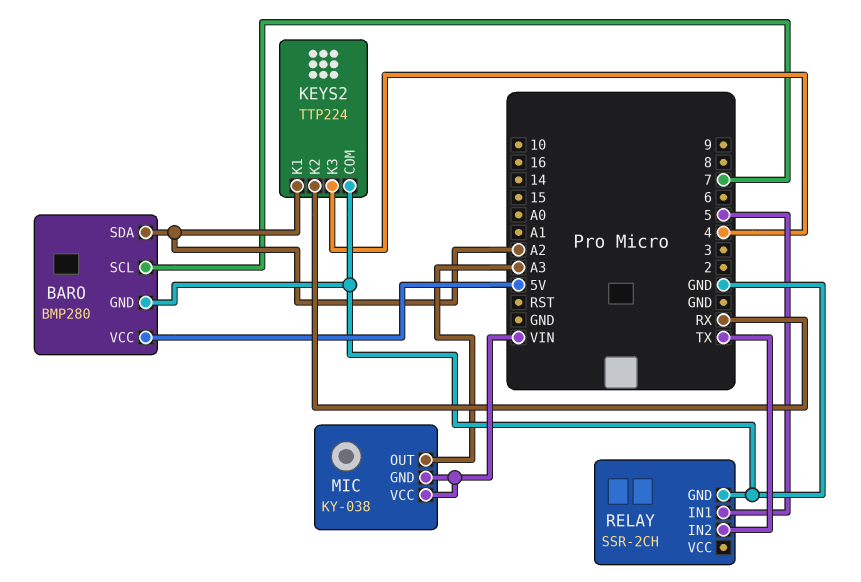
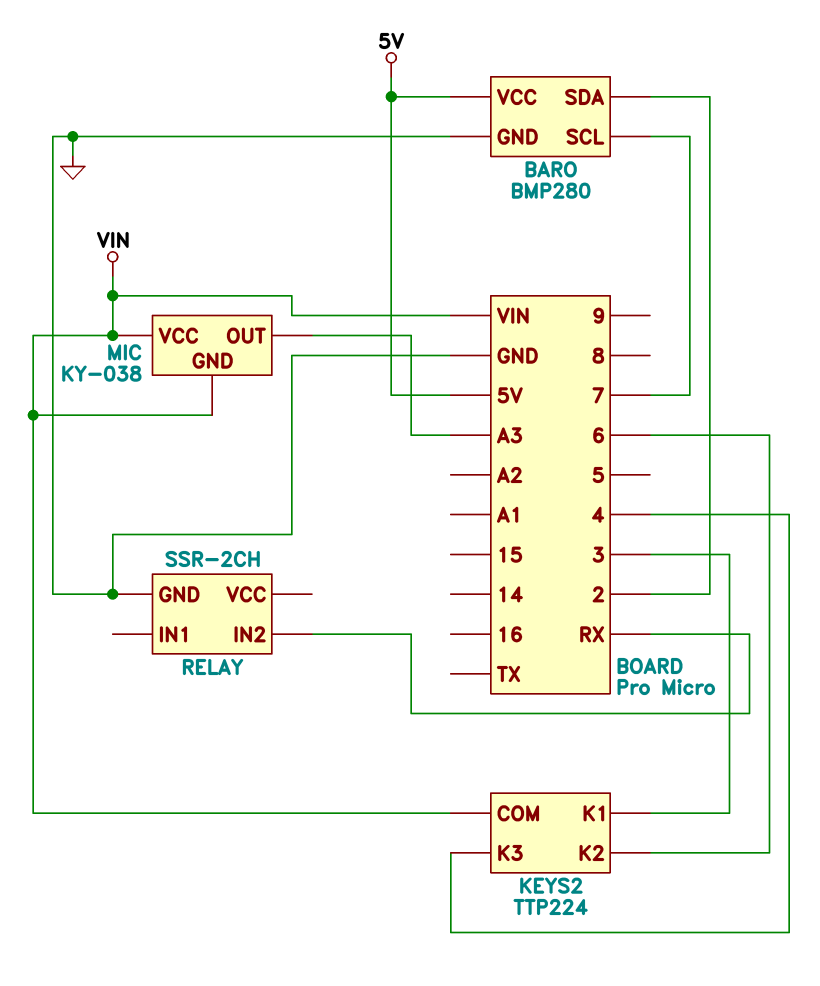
BARO pin SDA: A2 -> 2
KEYS2 pin COM: GND -> VIN
KEYS2 pin K1: A2 -> 3
KEYS2 pin K2: RX -> 6
RELAY pin IN1: 5 -> none
RELAY pin IN2: TX -> RX

